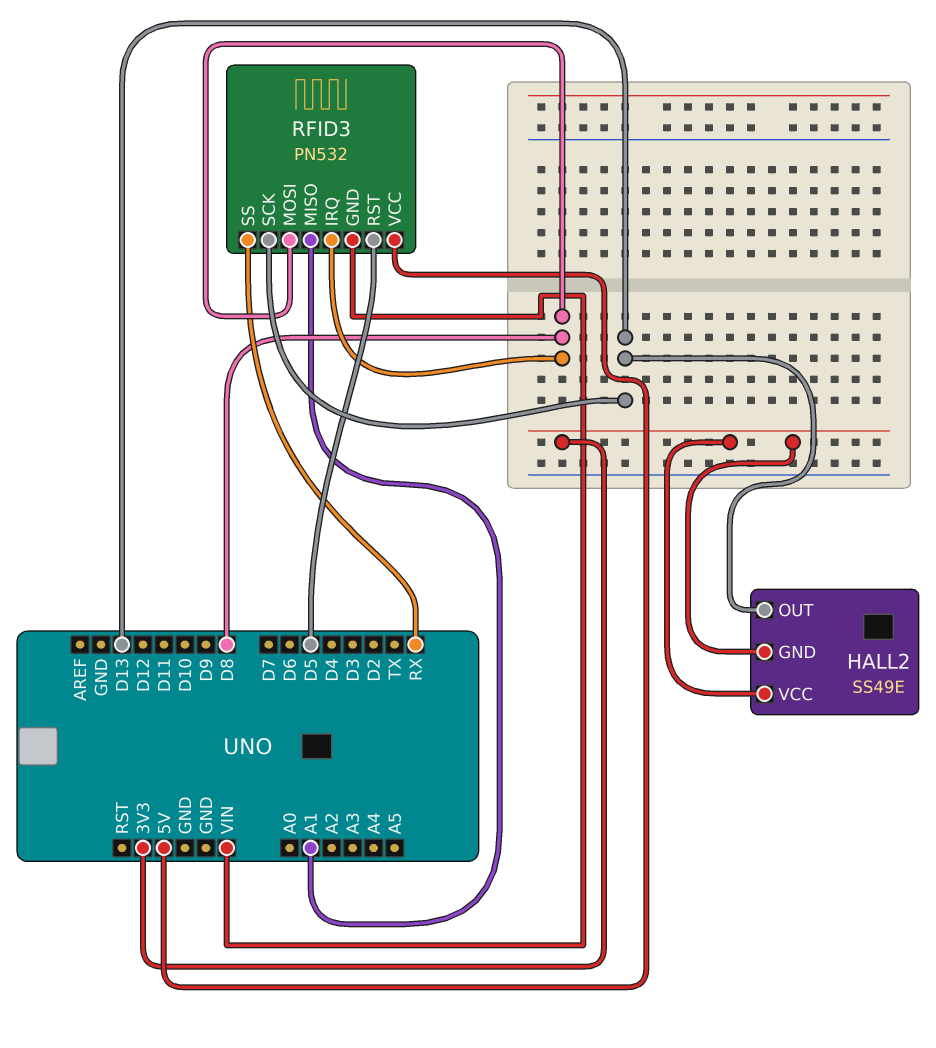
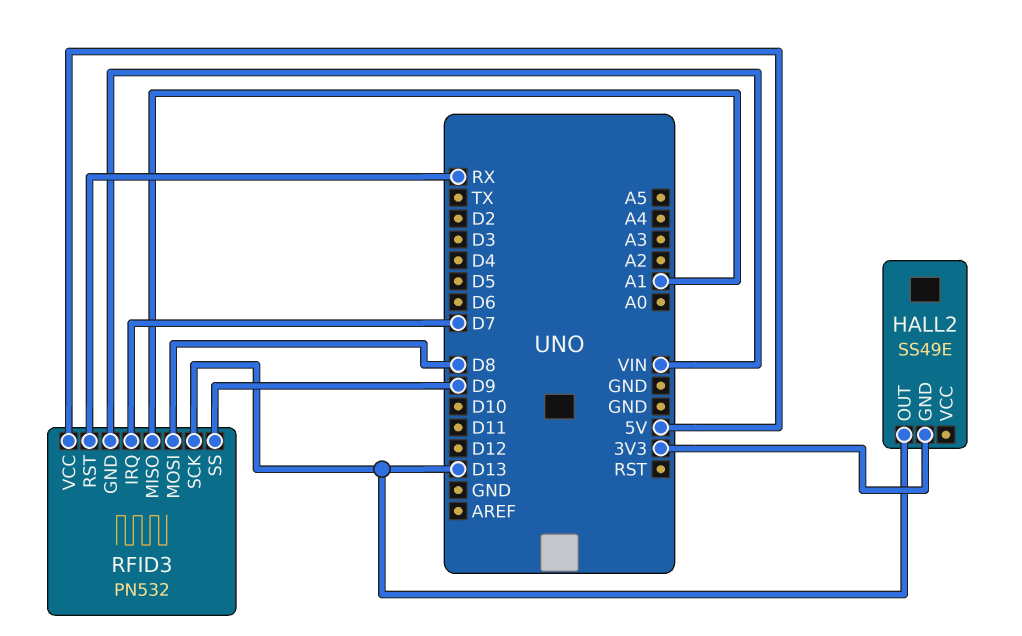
HALL2 pin VCC: 3V3 -> none
RFID3 pin IRQ: D8 -> D7
RFID3 pin RST: D5 -> RX
RFID3 pin SS: RX -> D9

